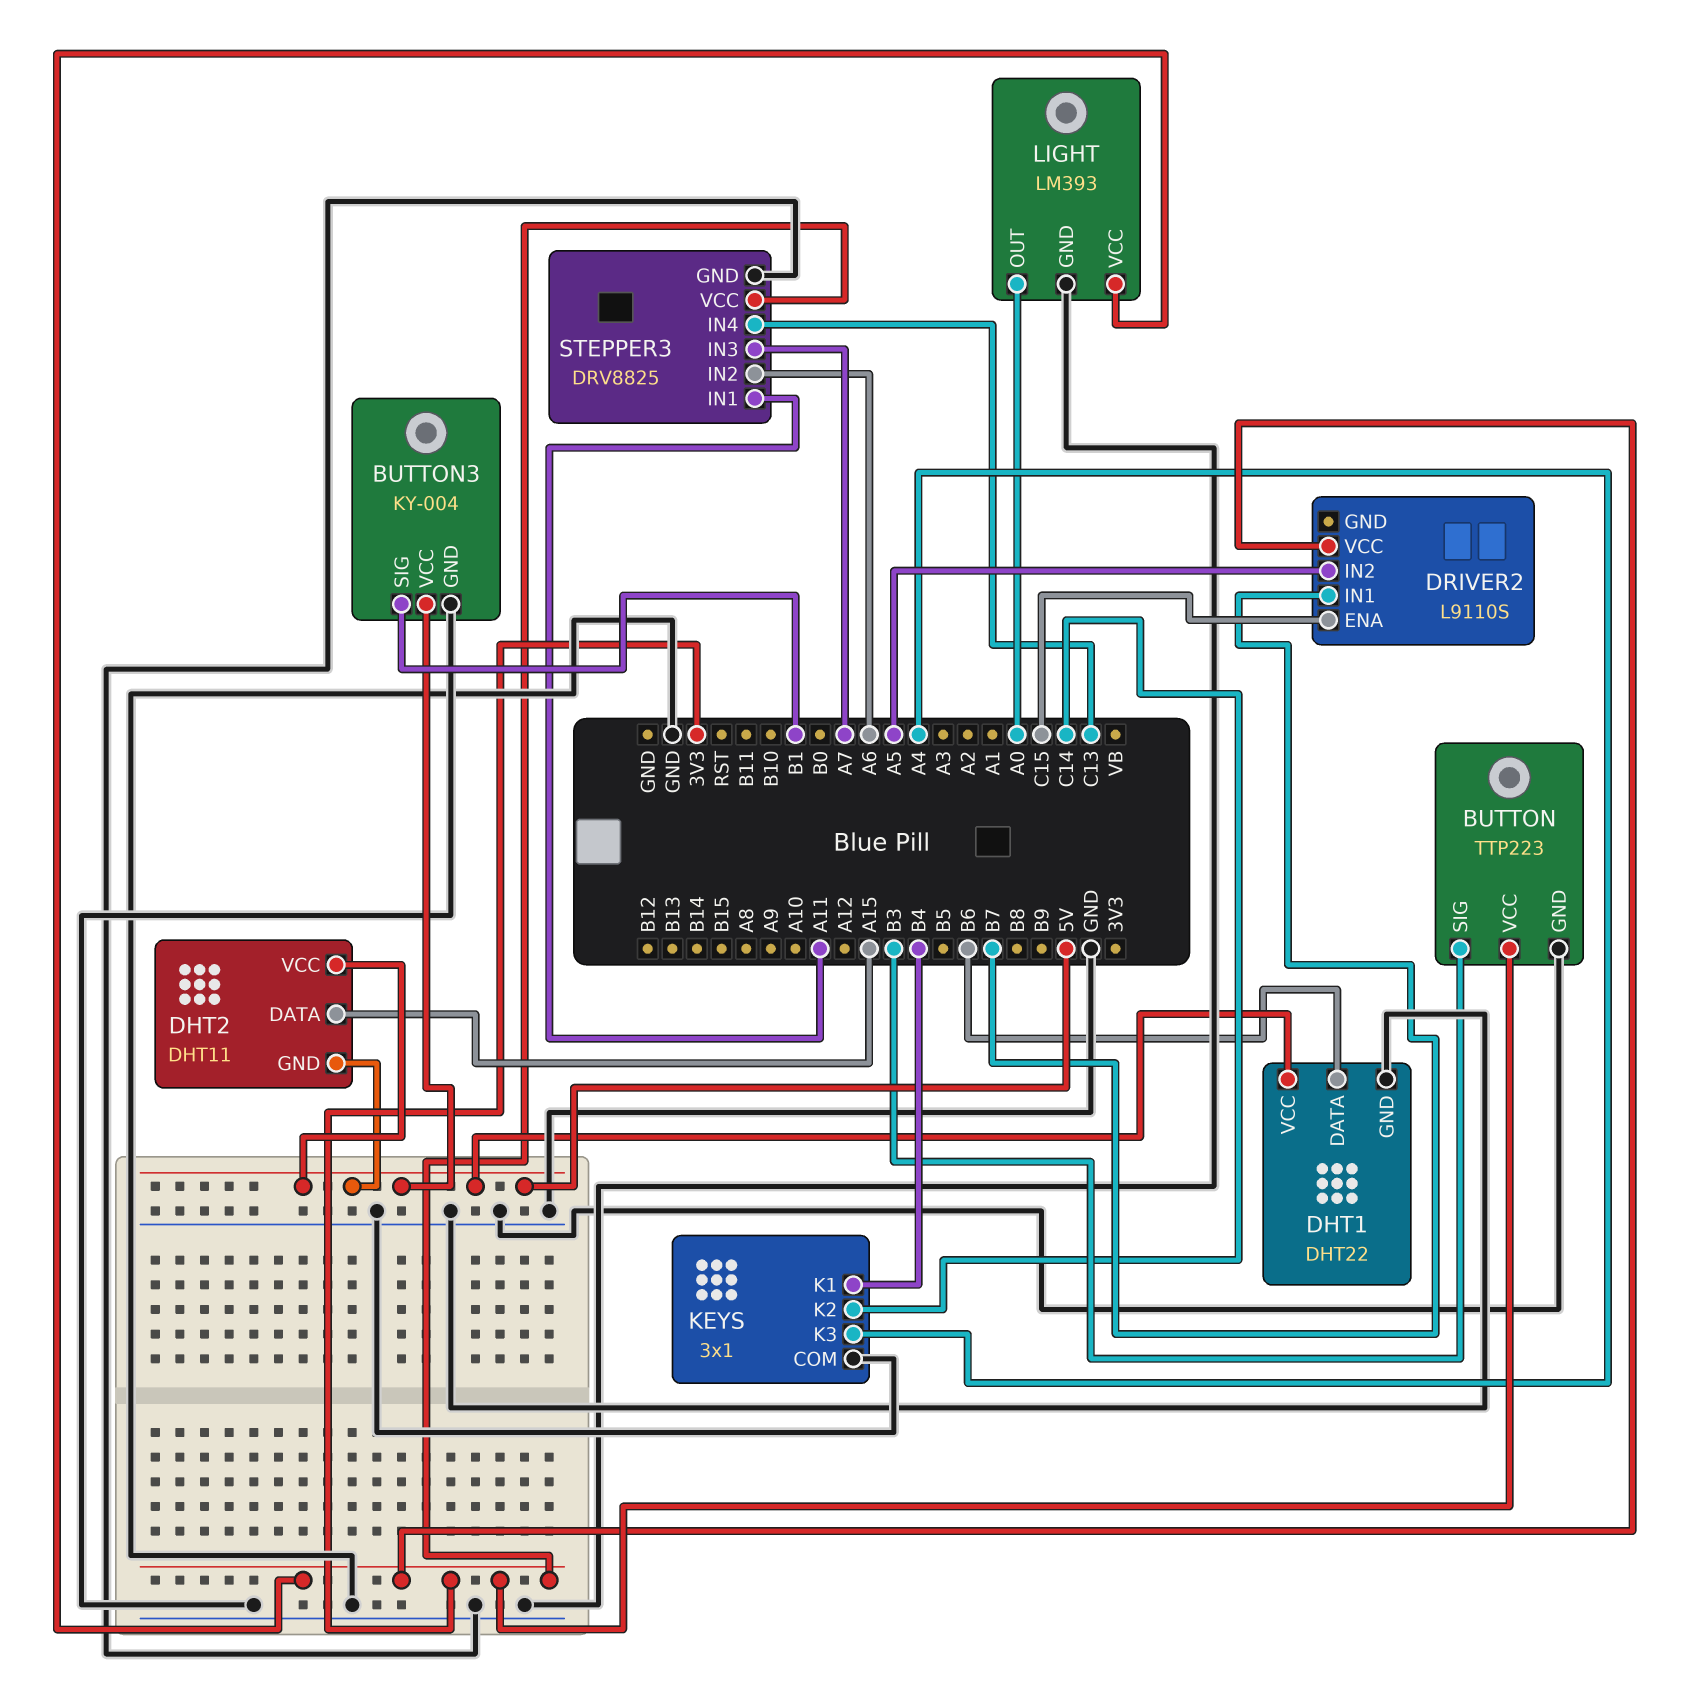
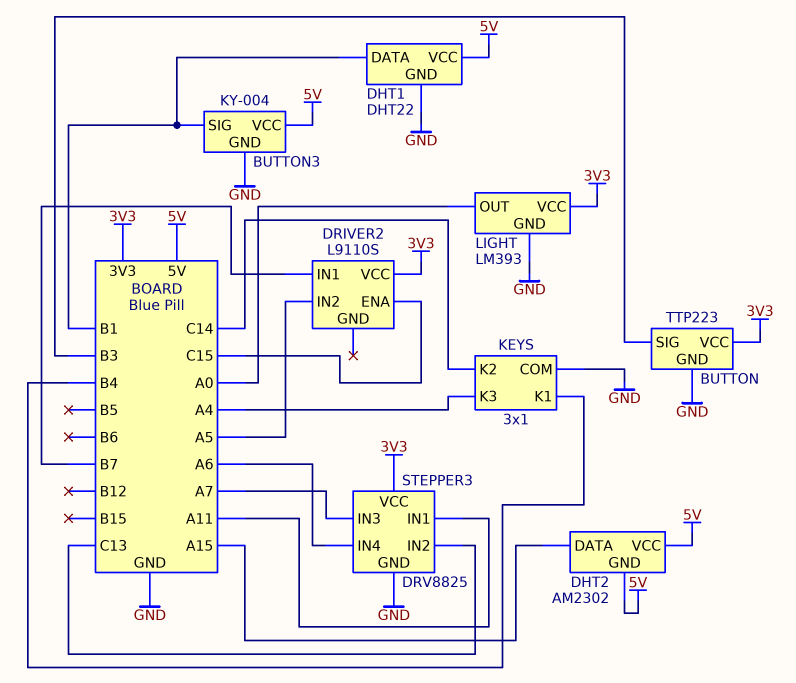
DHT1 pin DATA: B6 -> B1
DHT2: DHT11 -> AM2302
STEPPER3 pin IN2: A6 -> C13
STEPPER3 pin IN4: C13 -> A6

